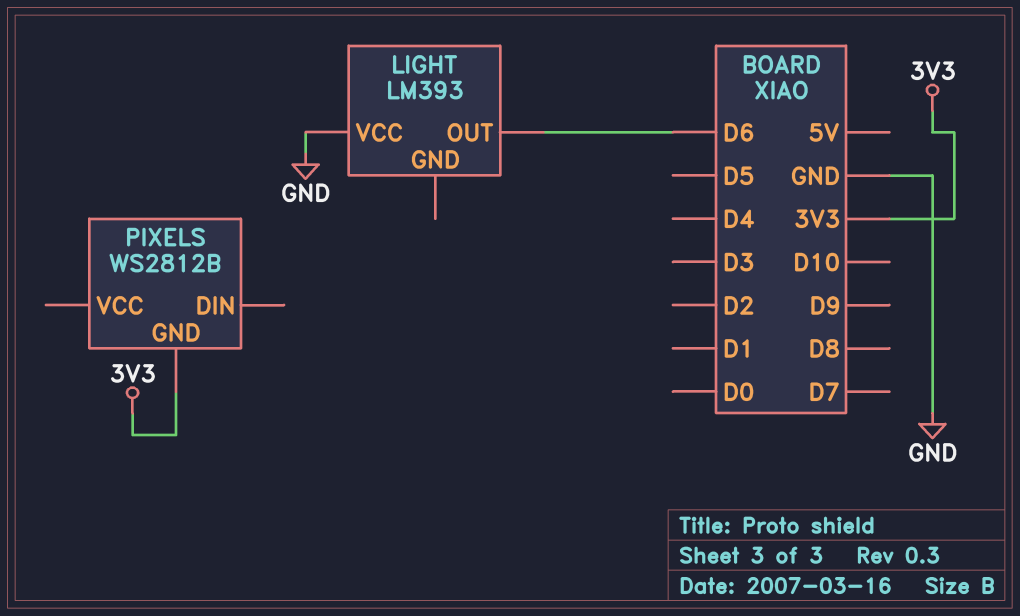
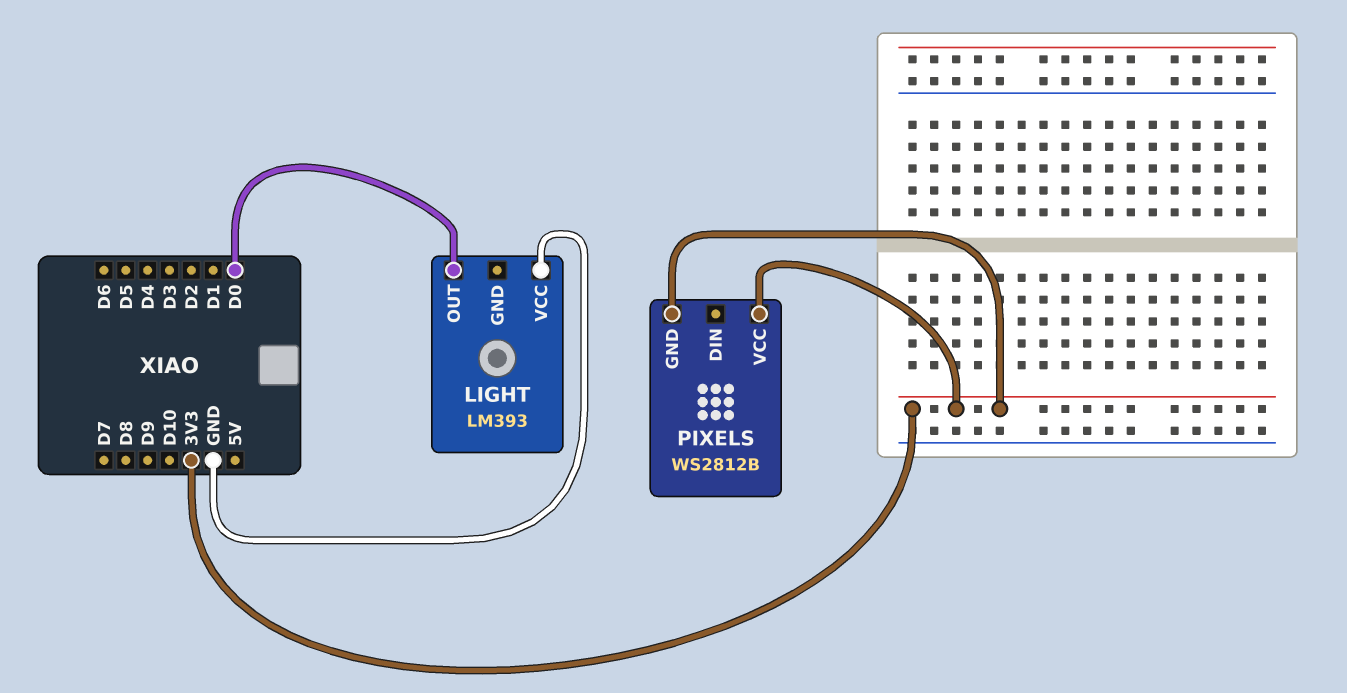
LIGHT pin OUT: D6 -> D0
PIXELS pin VCC: none -> 3V3

